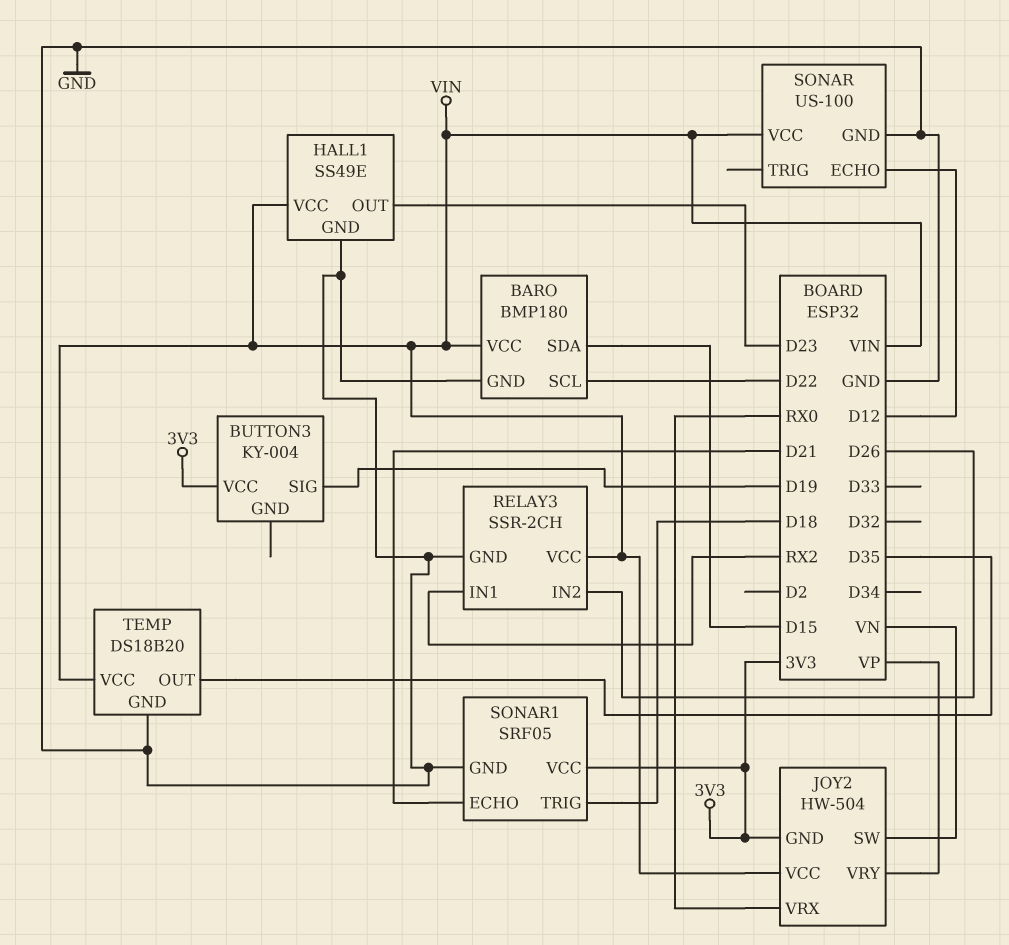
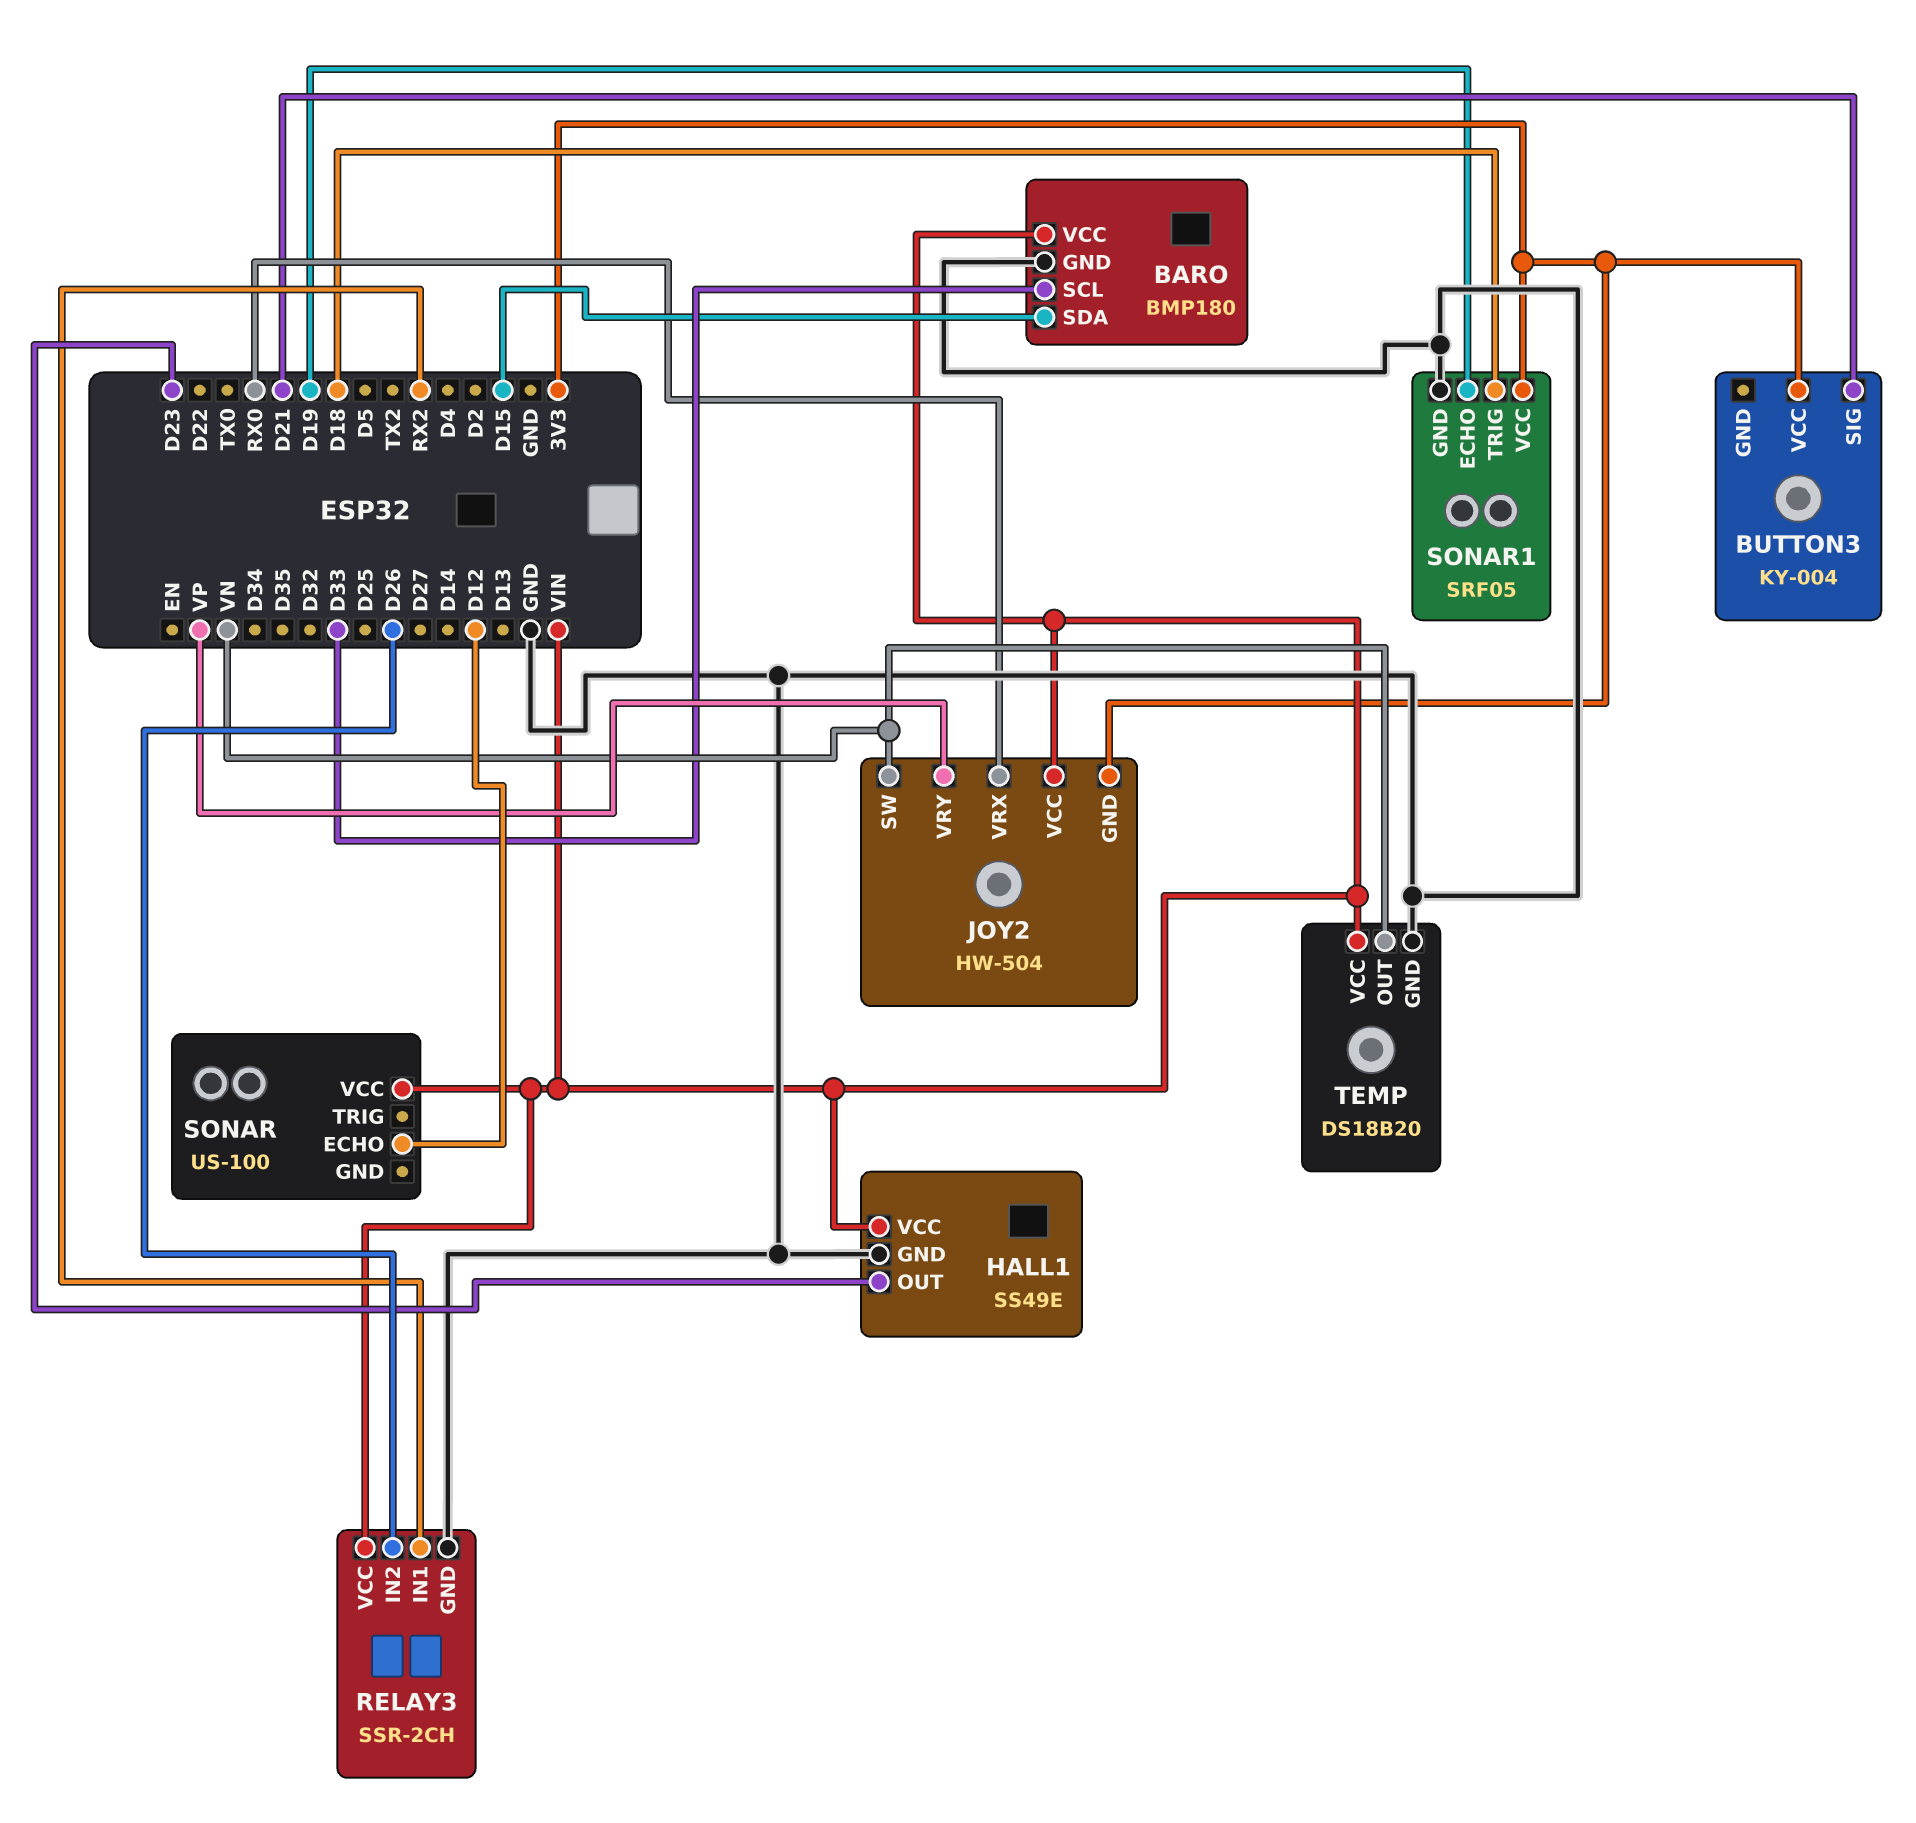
BARO pin SCL: D22 -> D33
BUTTON3 pin SIG: D19 -> D21
SONAR pin GND: GND -> none
SONAR1 pin ECHO: D21 -> D19
TEMP pin OUT: D35 -> VN

